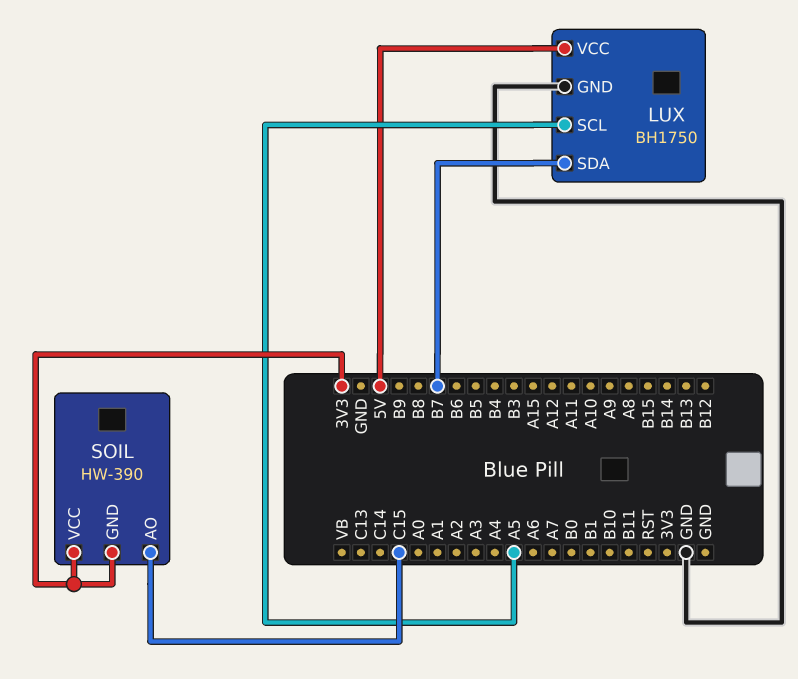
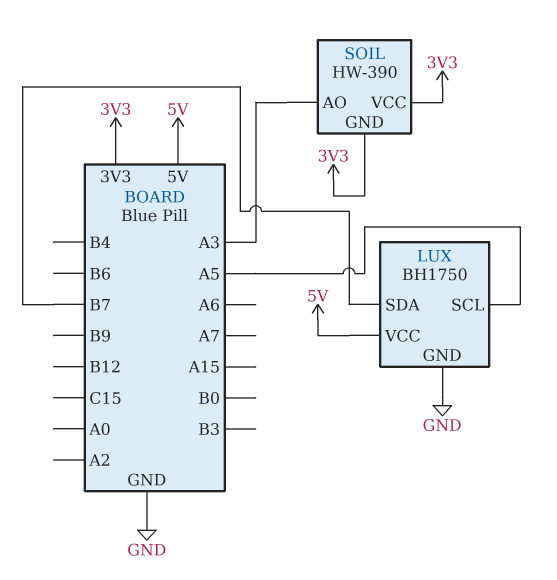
SOIL pin AO: C15 -> A3

